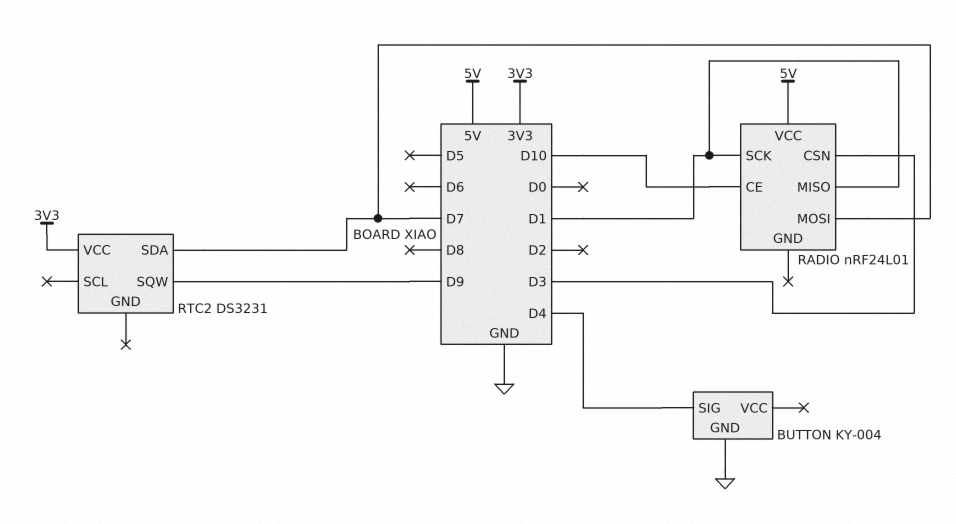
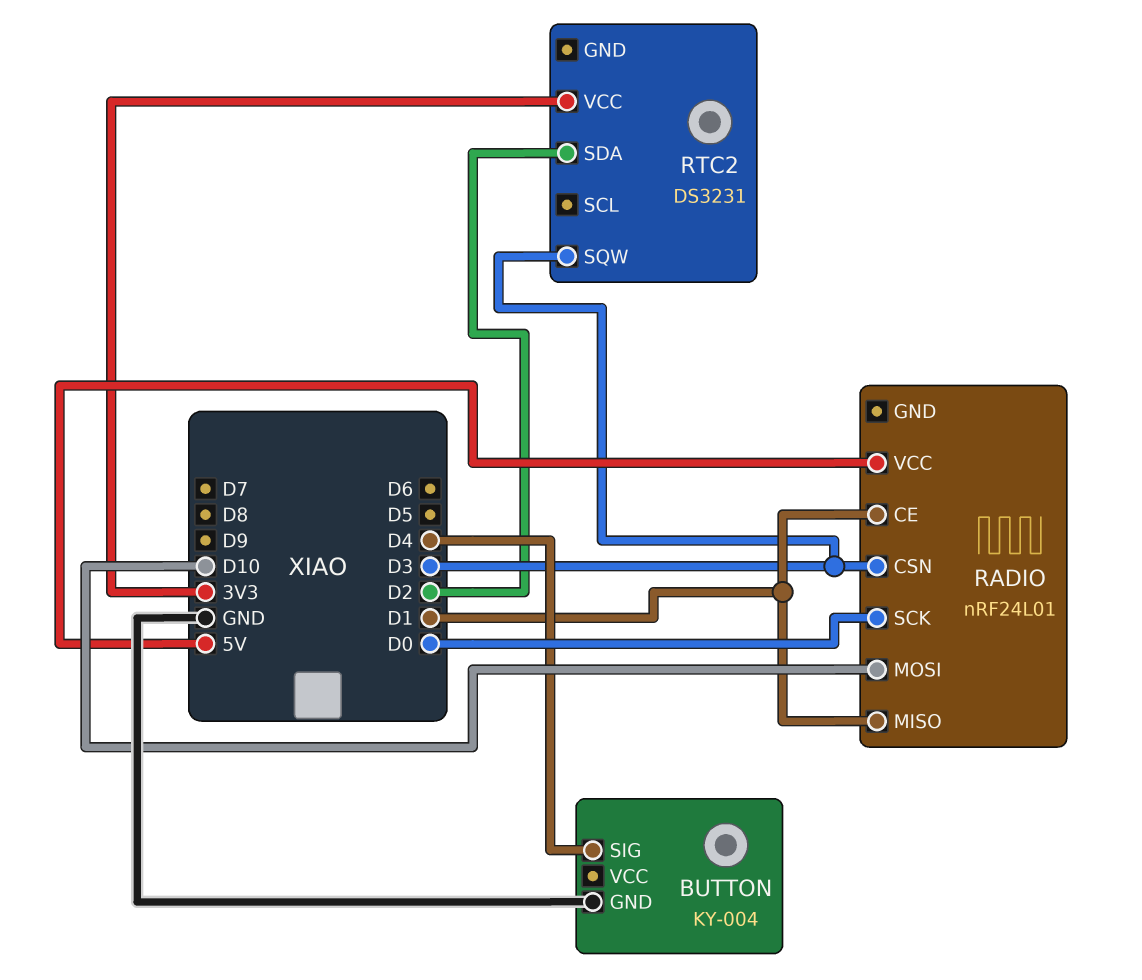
RADIO pin CE: D10 -> D1
RADIO pin MOSI: D7 -> D10
RADIO pin SCK: D1 -> D0
RTC2 pin SDA: D7 -> D2
RTC2 pin SQW: D9 -> D3

